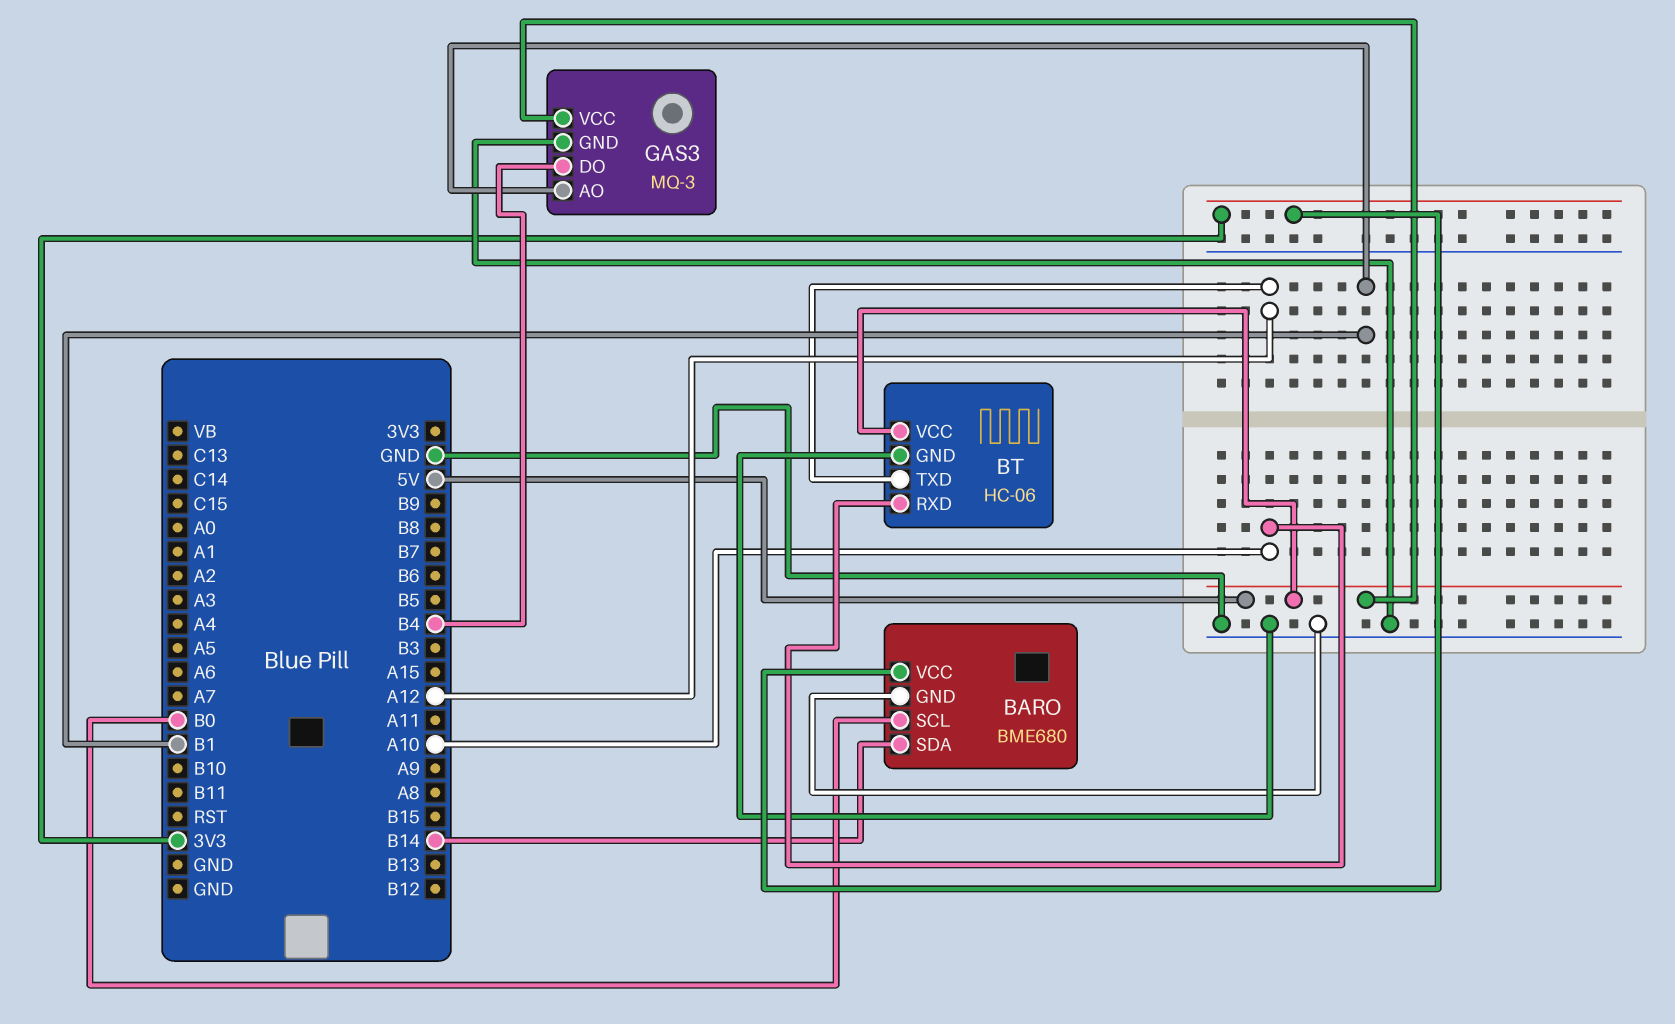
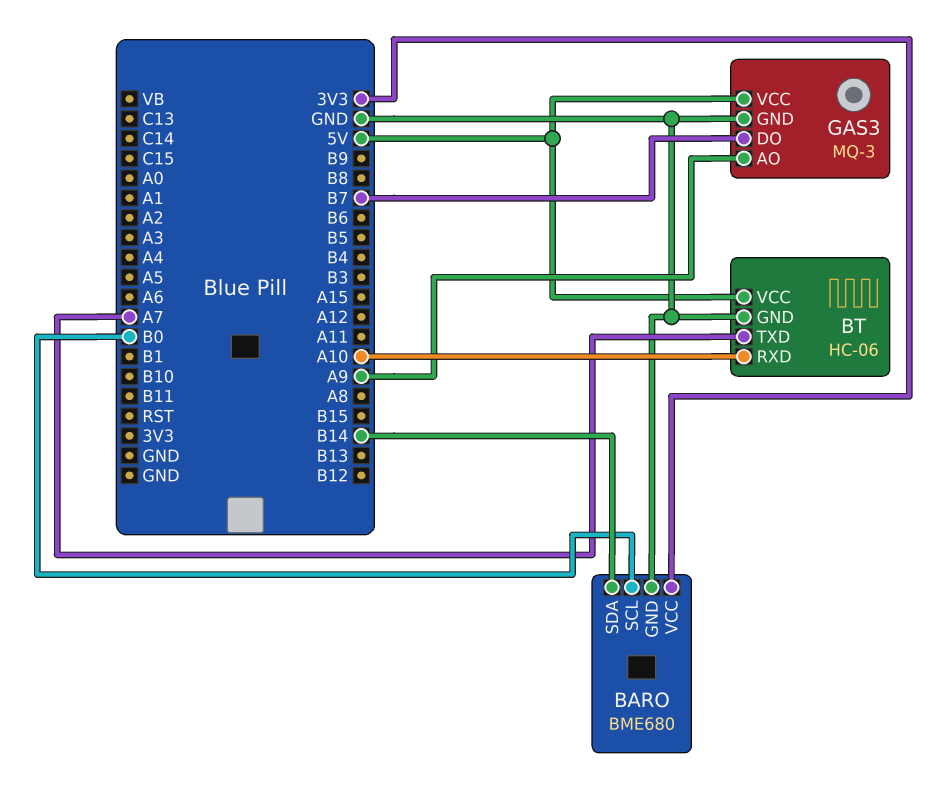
BT pin TXD: A12 -> A7
GAS3 pin AO: B1 -> A9
GAS3 pin DO: B4 -> B7

